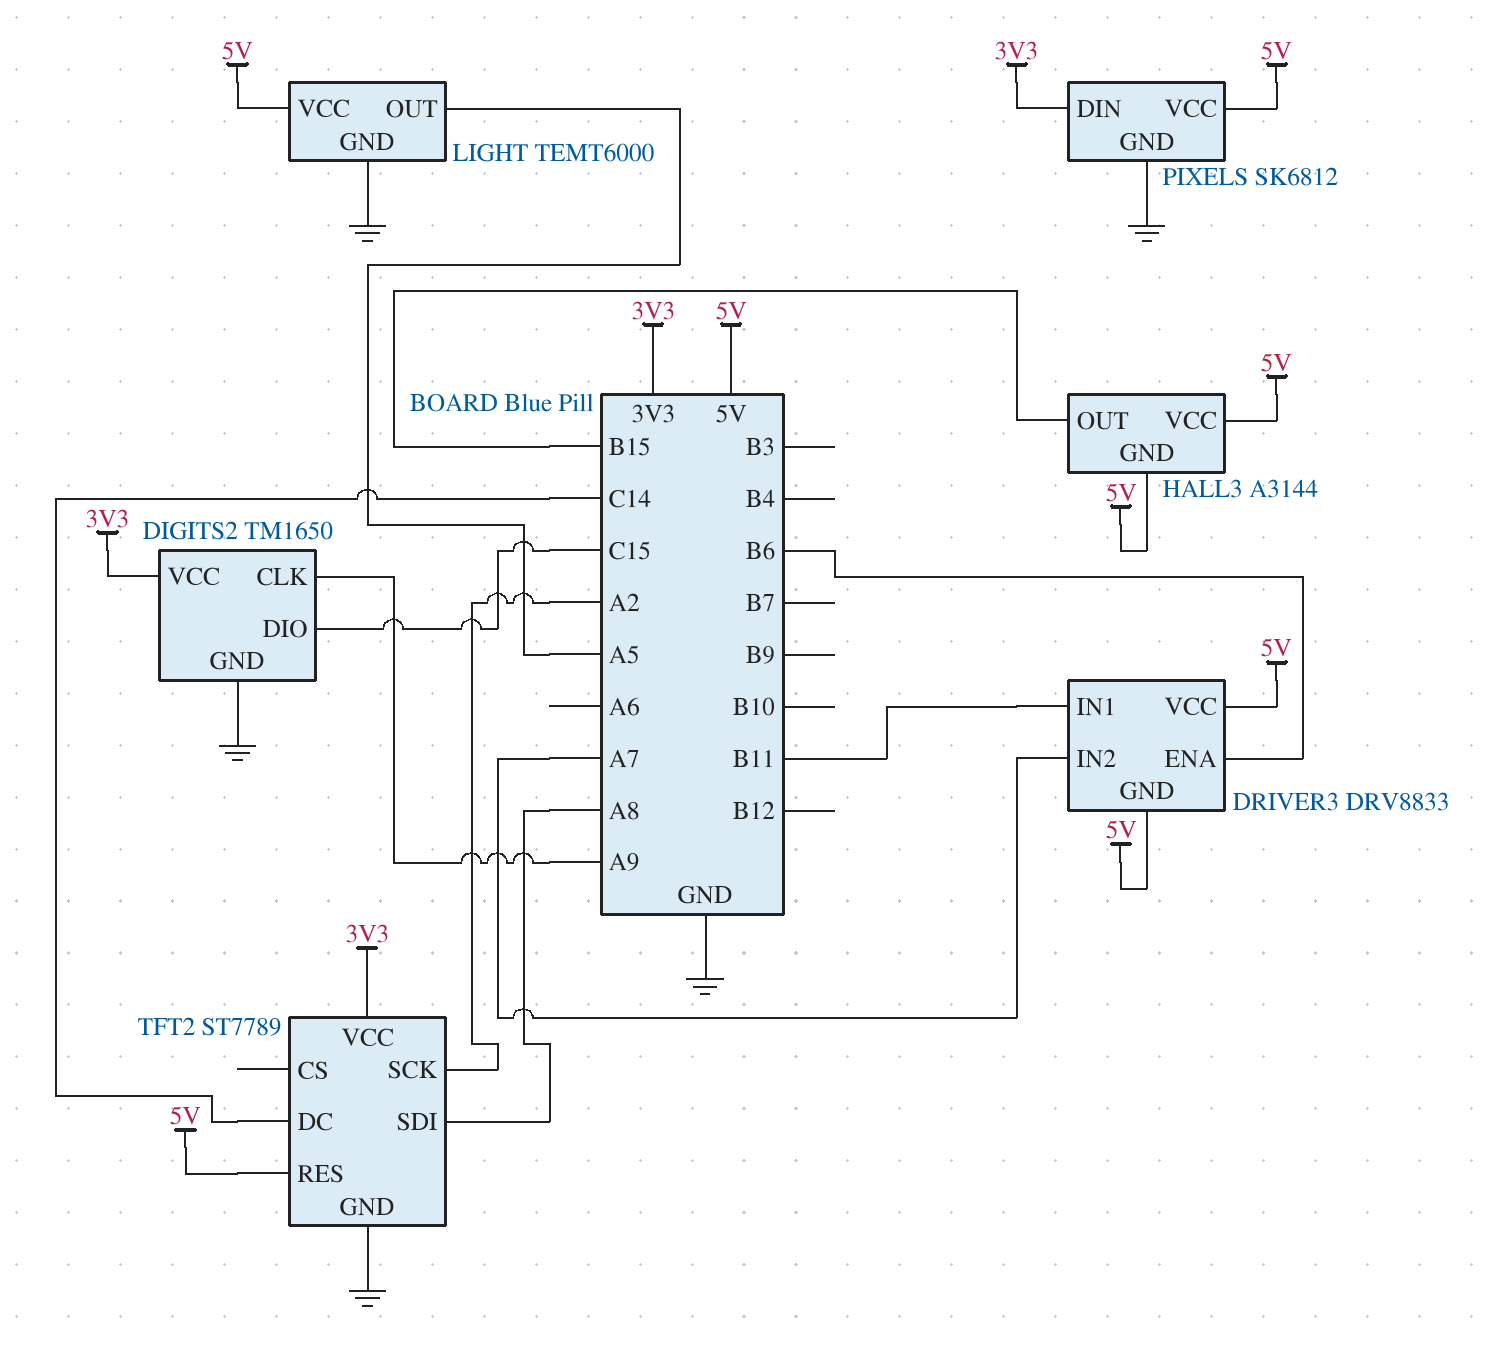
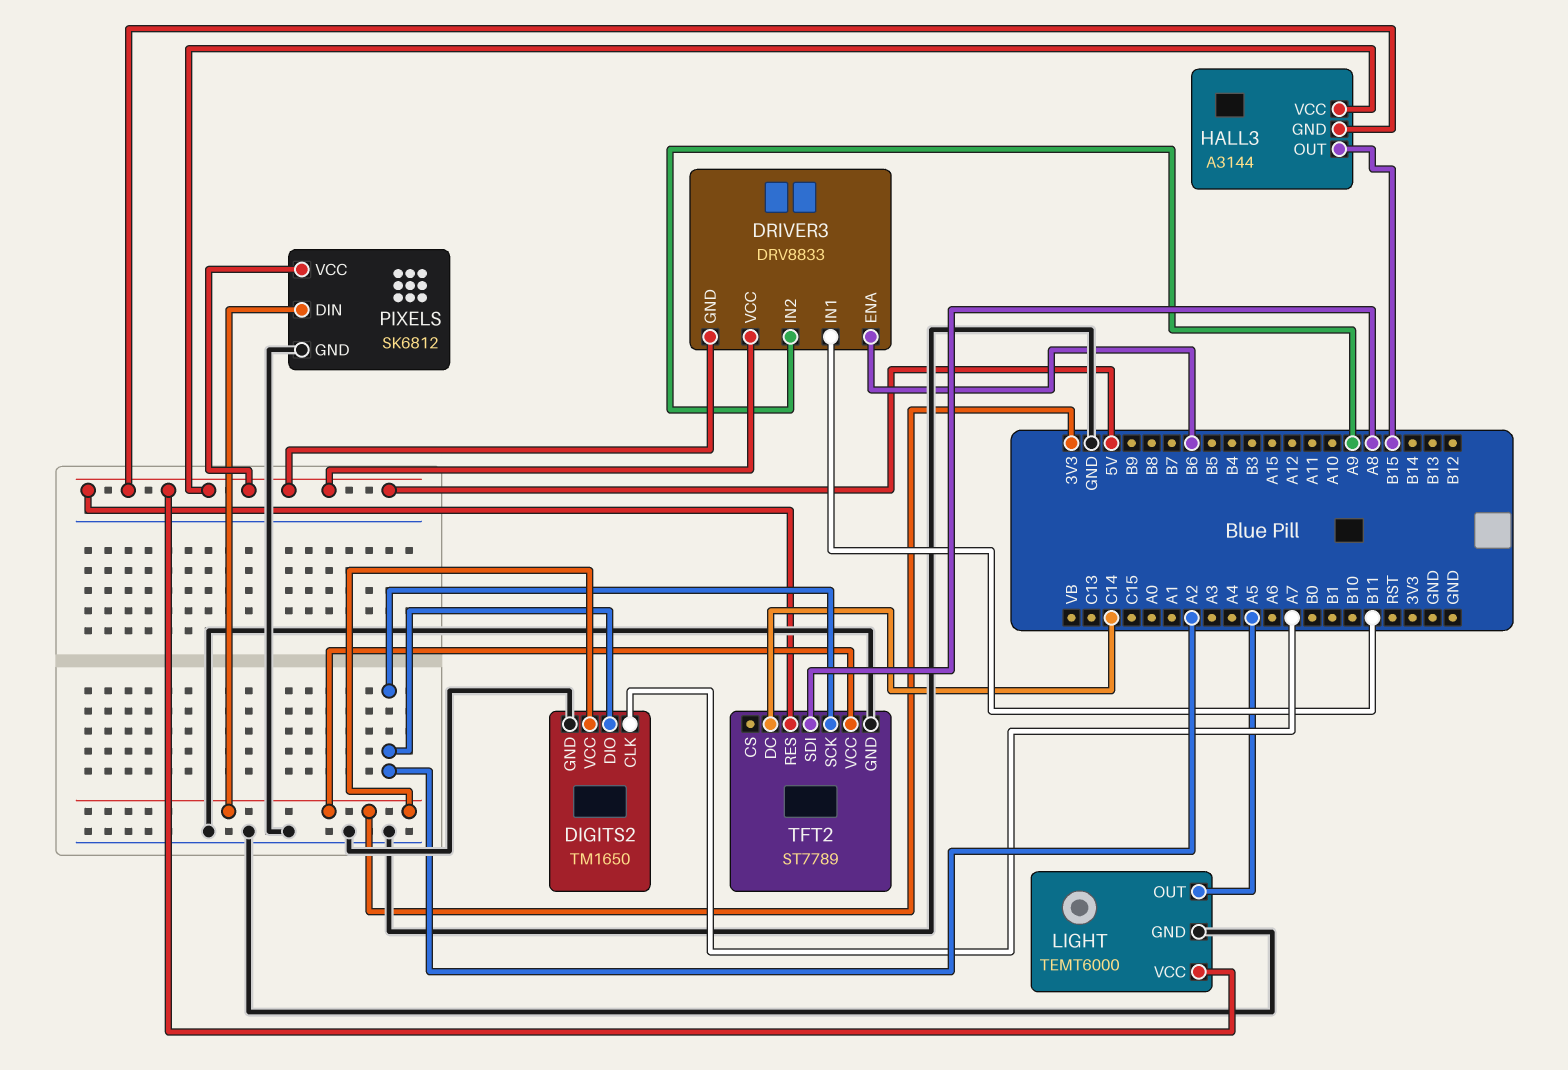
DIGITS2 pin CLK: A9 -> A7
DIGITS2 pin DIO: C15 -> A2
DRIVER3 pin IN2: A7 -> A9

